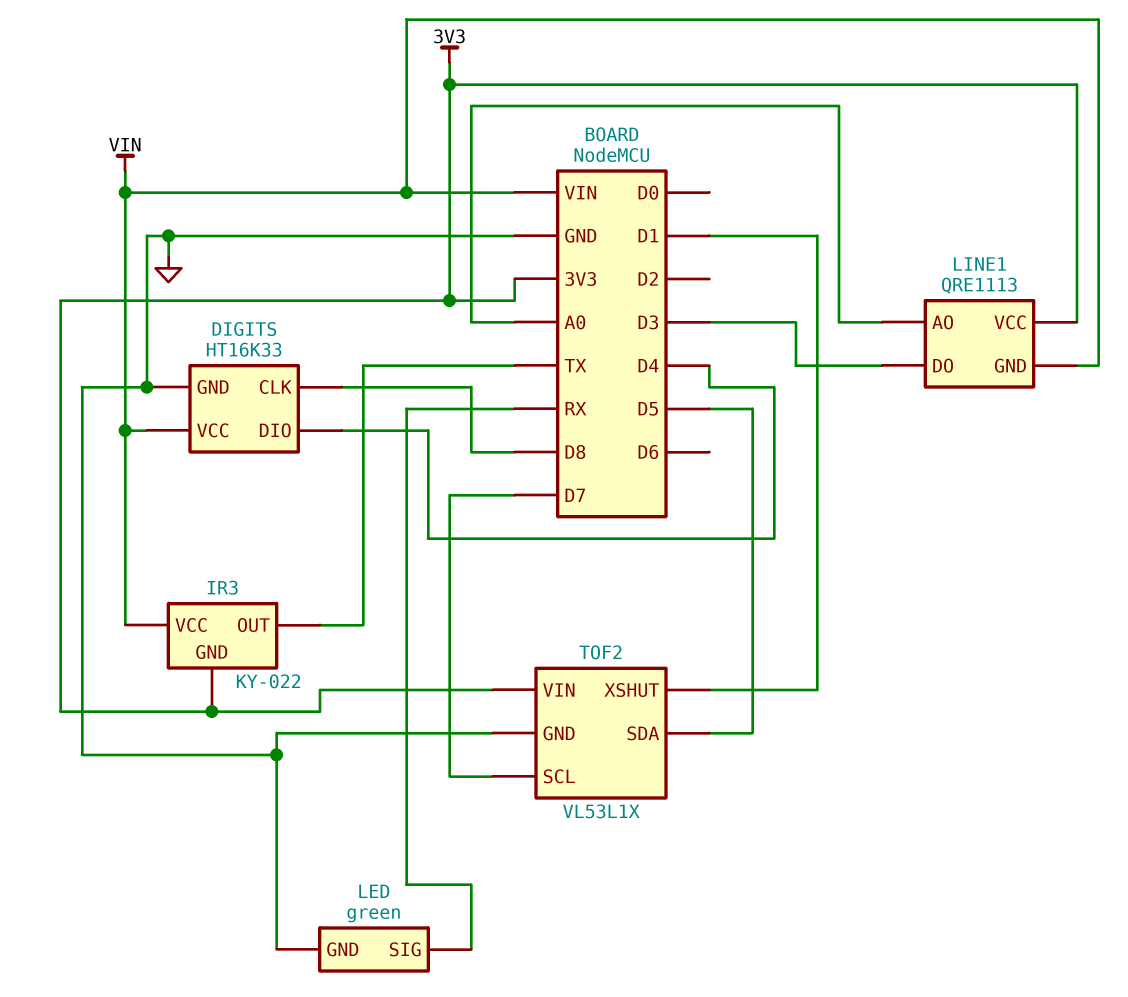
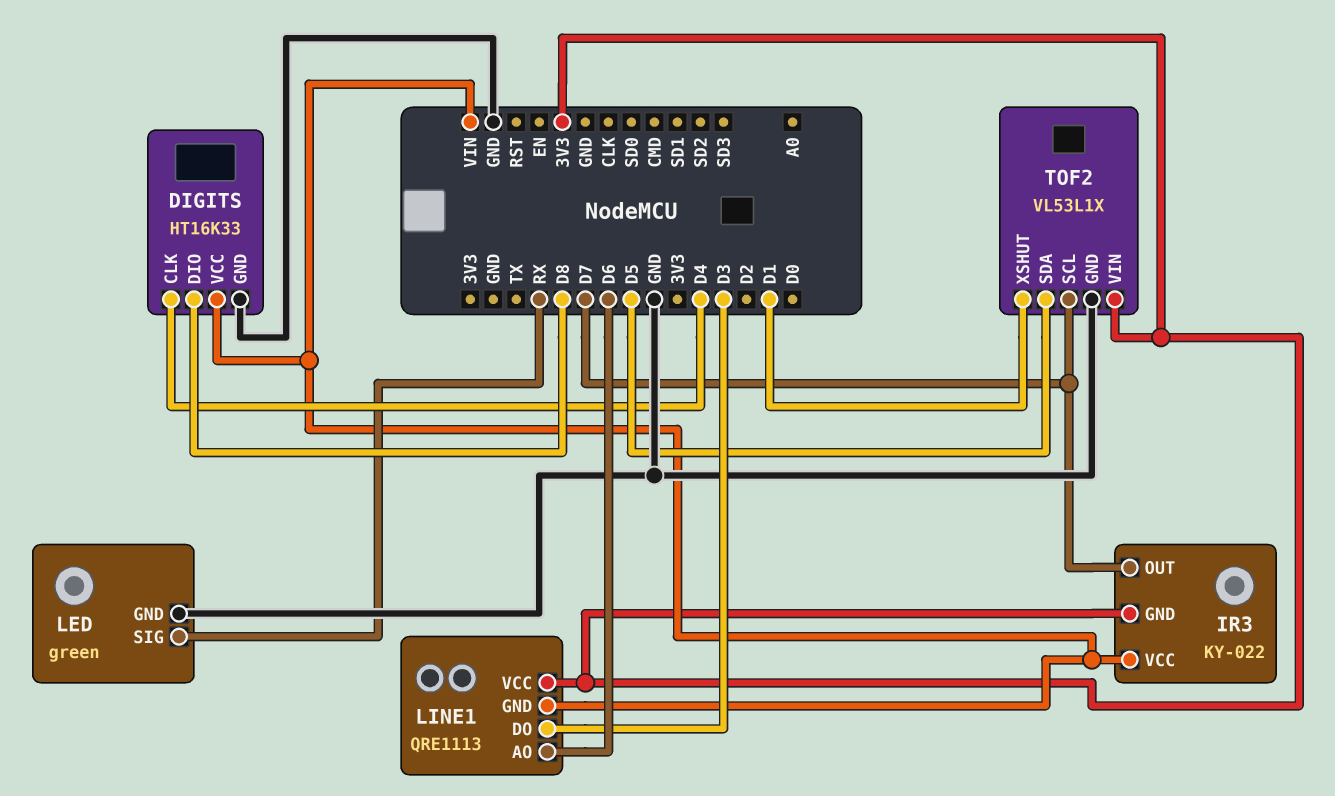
DIGITS pin CLK: D8 -> D4
DIGITS pin DIO: D4 -> D8
IR3 pin OUT: TX -> D7
LINE1 pin AO: A0 -> D6

